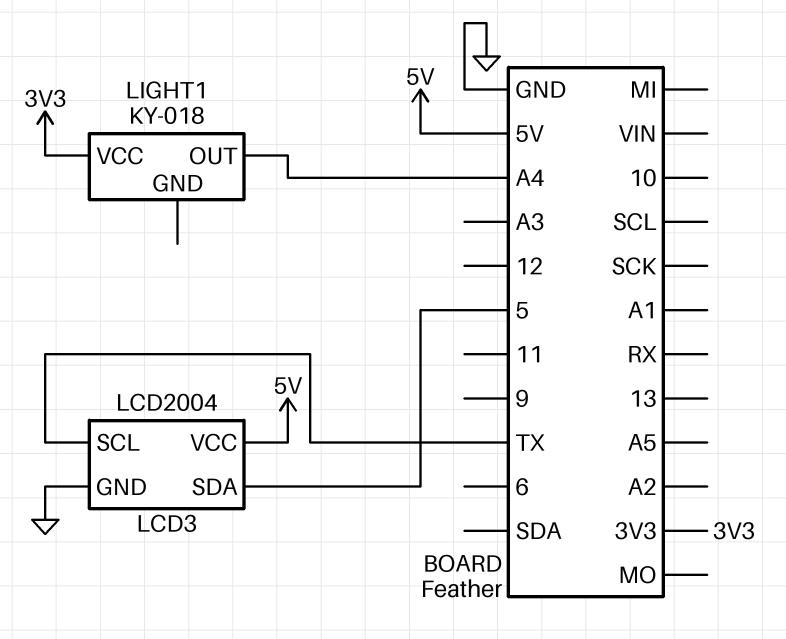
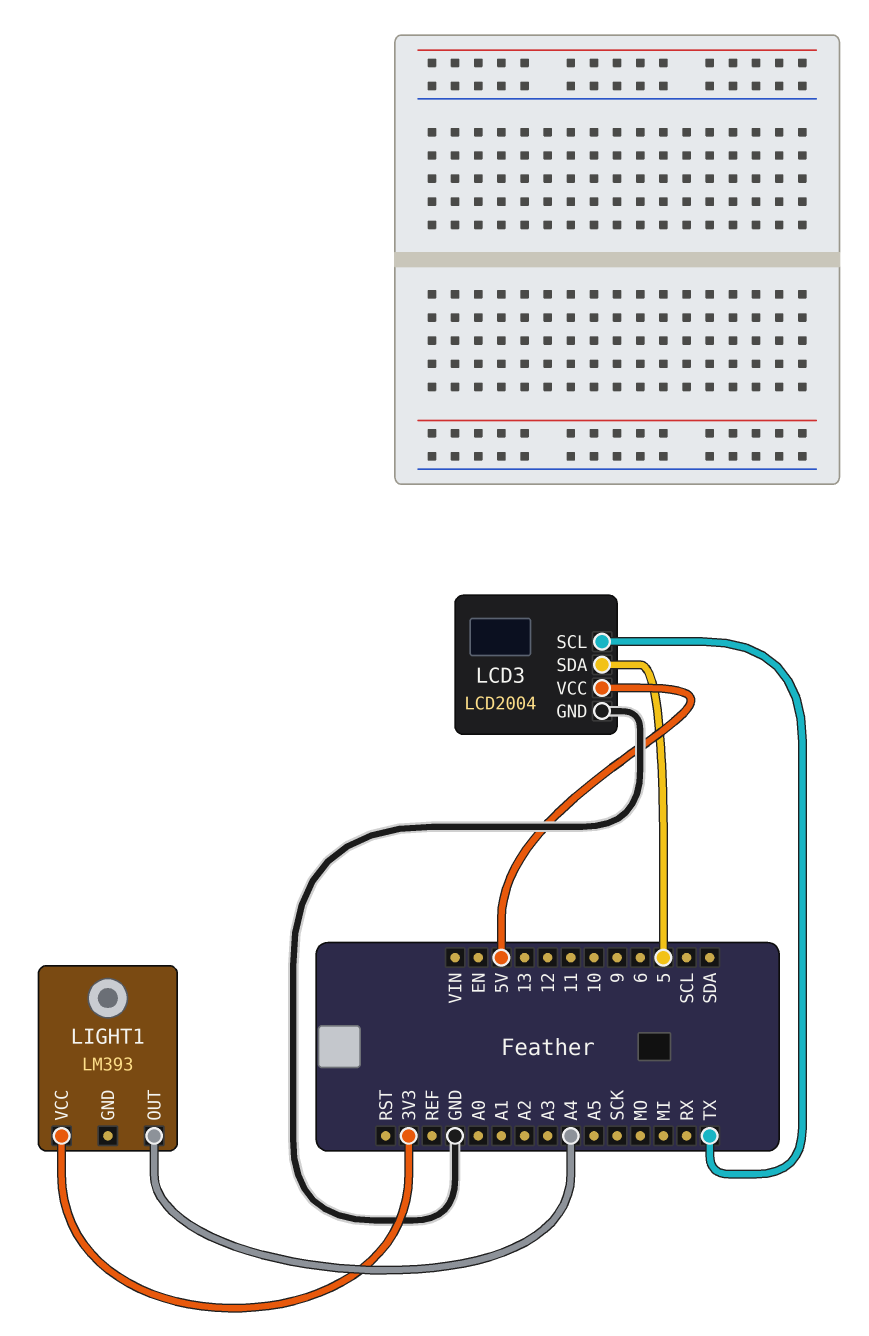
LIGHT1: KY-018 -> LM393

